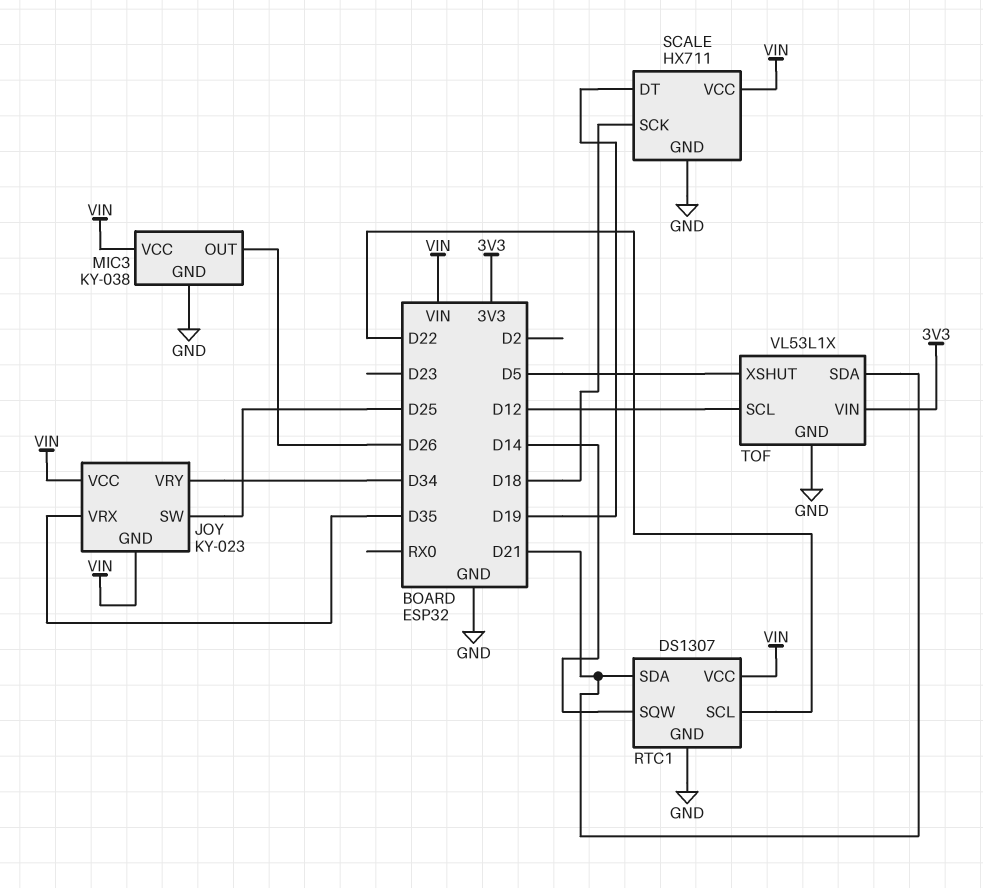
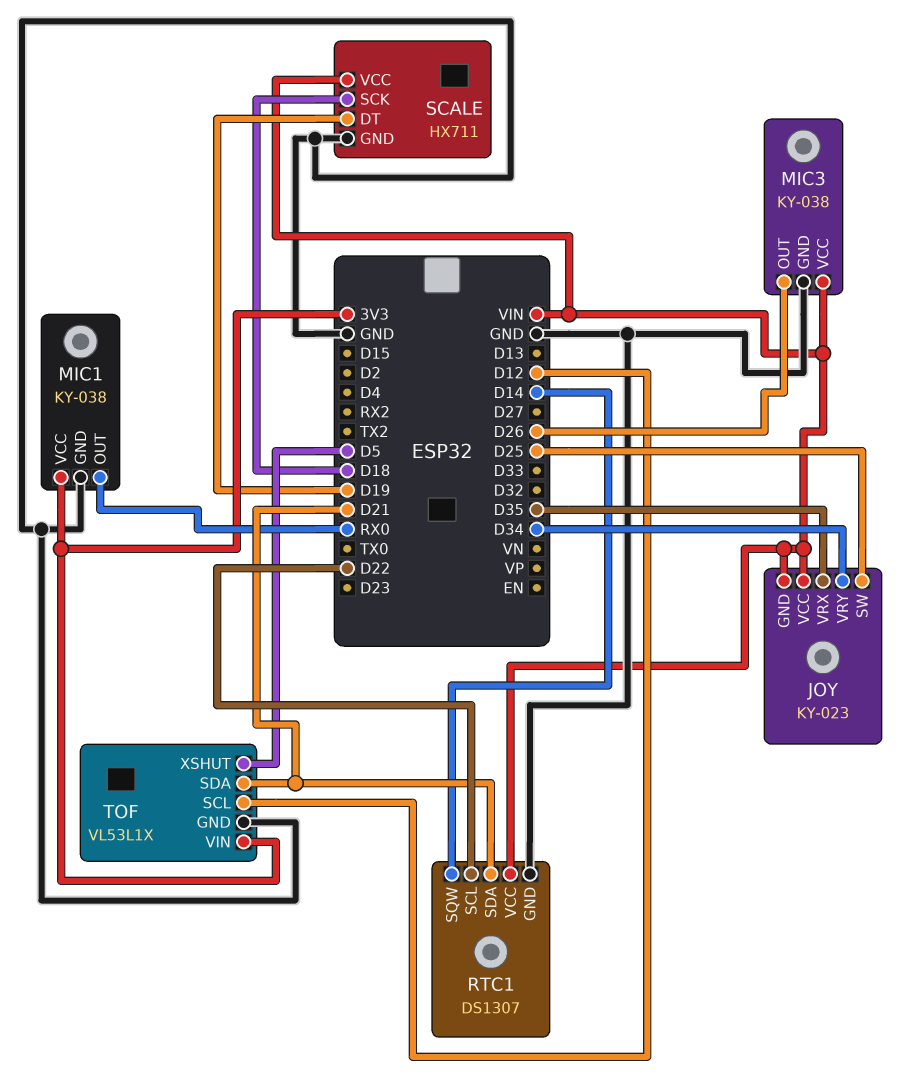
MIC1: none -> KY-038
MIC1 pin GND: none -> GND
MIC1 pin OUT: none -> RX0
MIC1 pin VCC: none -> 3V3

